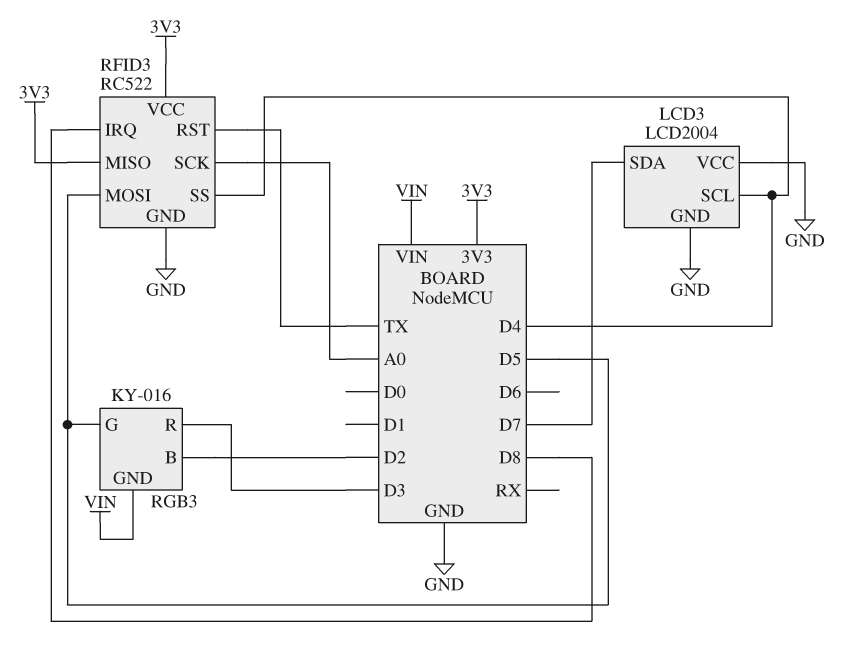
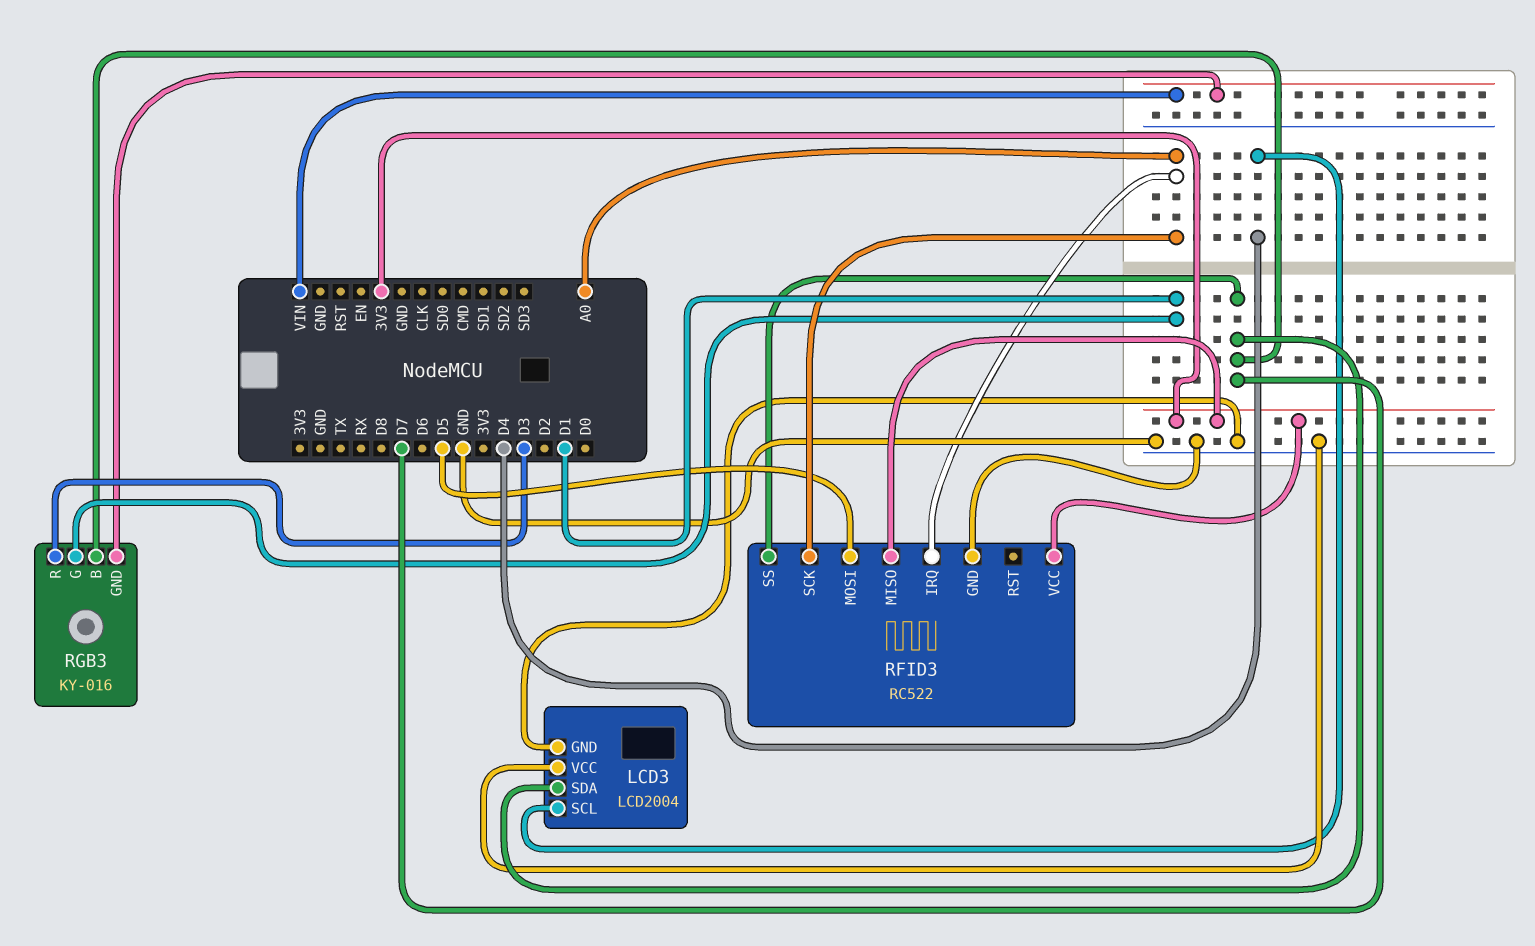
RFID3 pin IRQ: D8 -> A0
RFID3 pin RST: TX -> none
RFID3 pin SS: D4 -> D7
RGB3 pin B: D2 -> D7
RGB3 pin G: D5 -> D1

